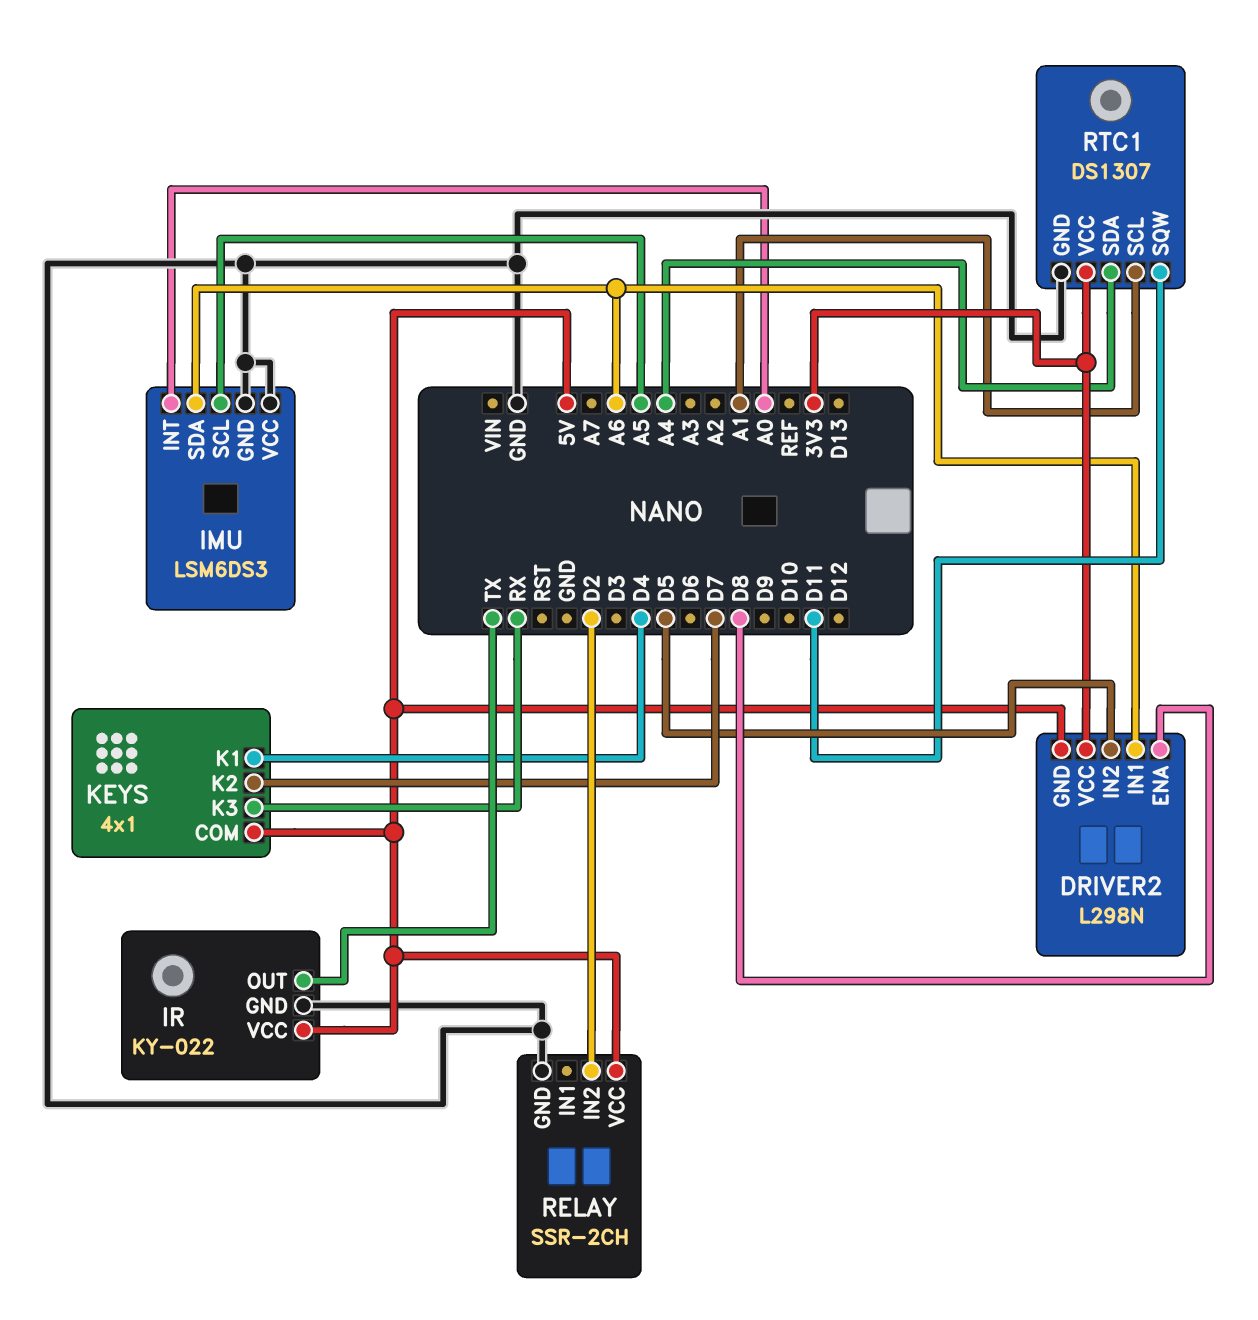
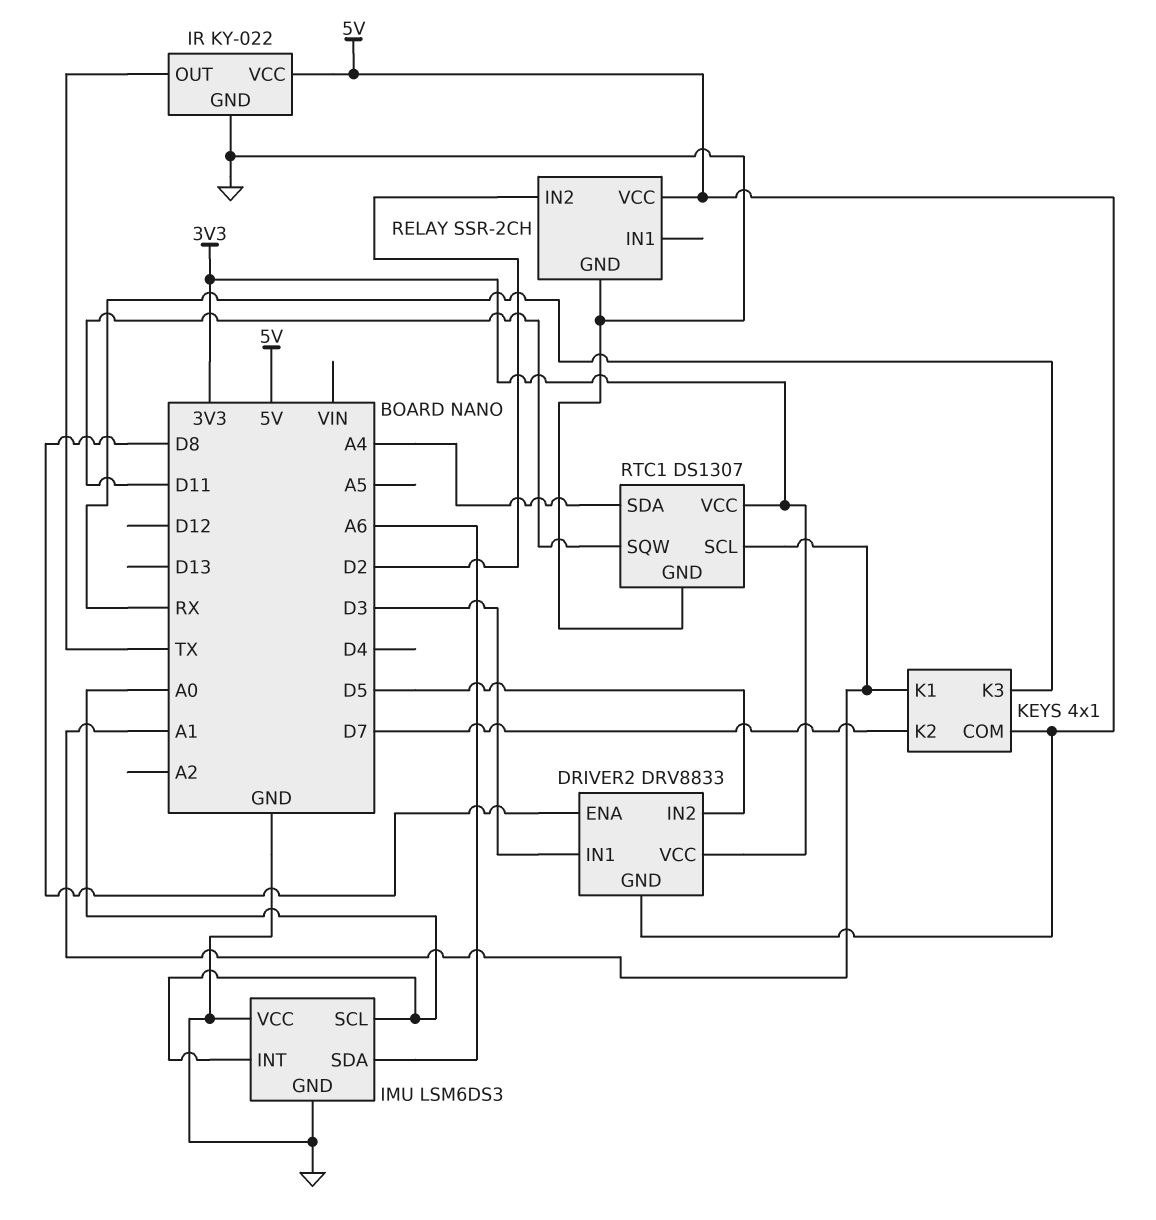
DRIVER2: L298N -> DRV8833
DRIVER2 pin IN1: A6 -> D3
IMU pin SCL: A5 -> A0
KEYS pin K1: D4 -> A1

